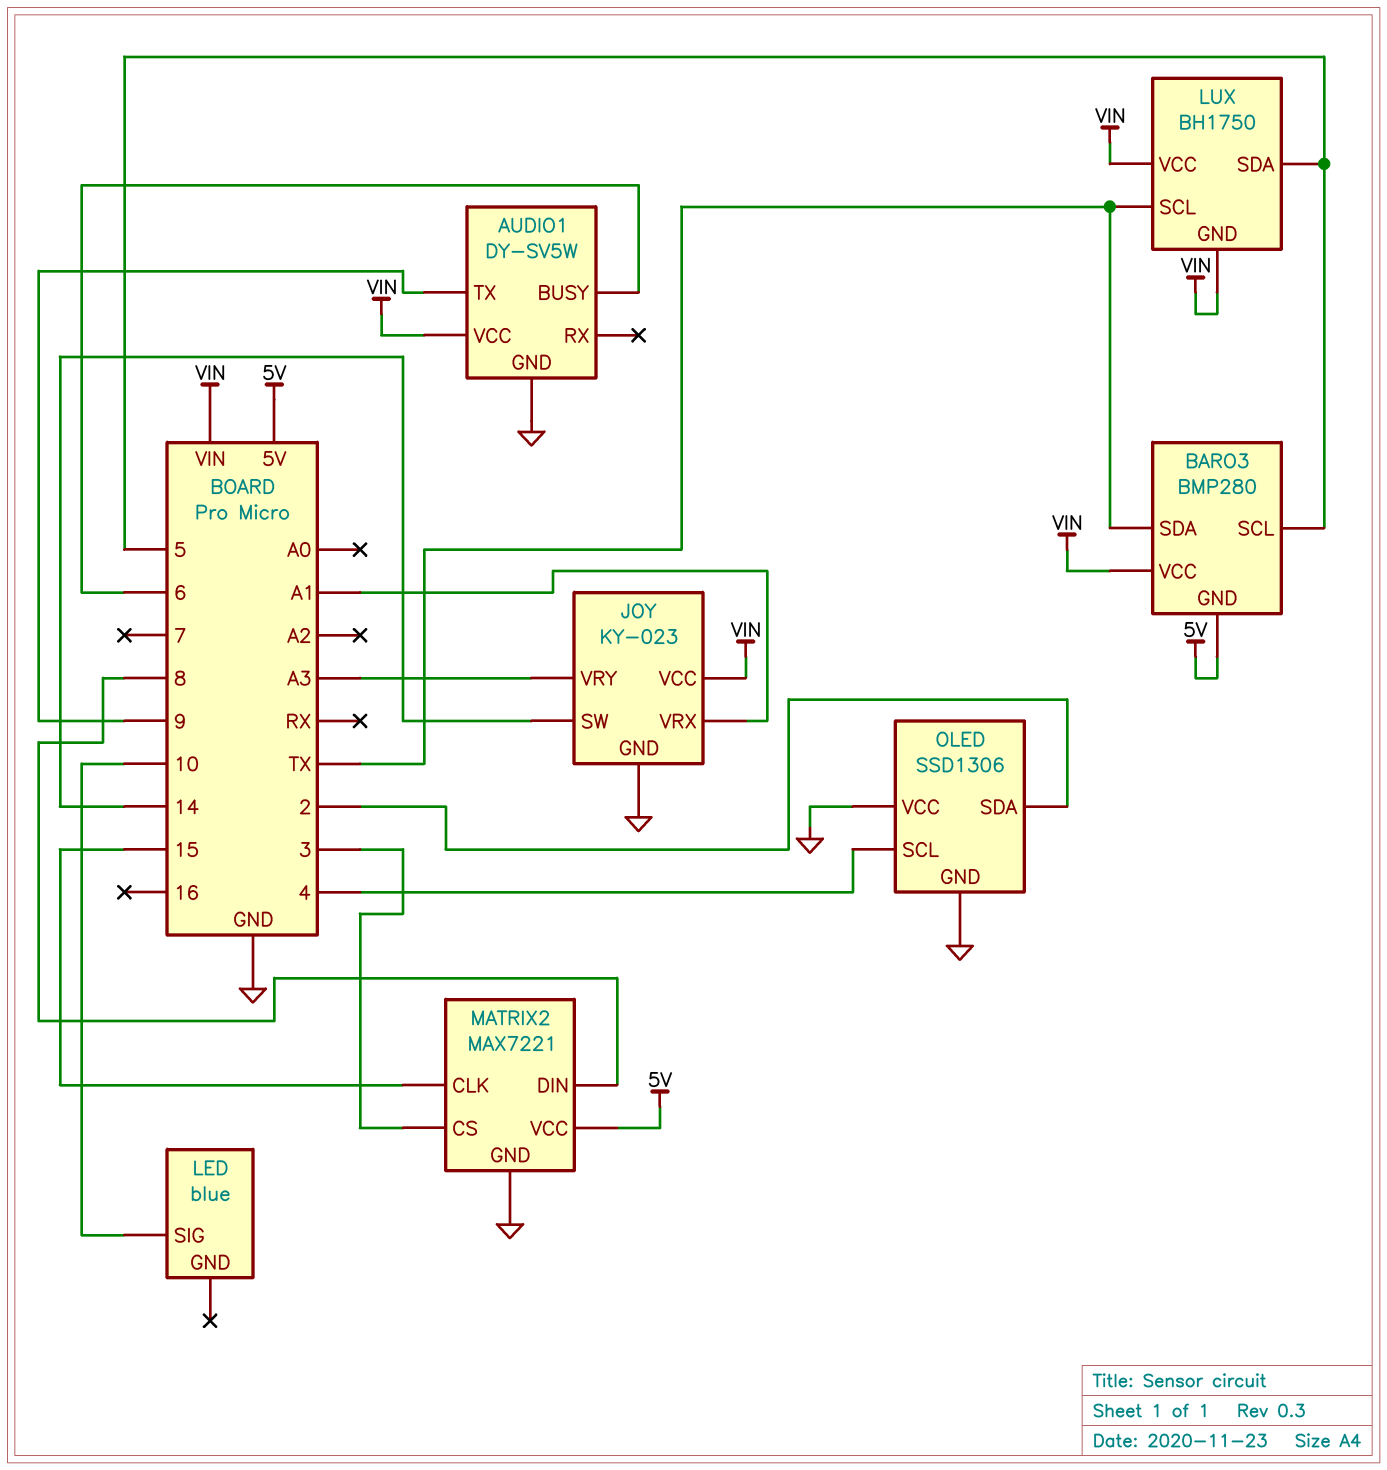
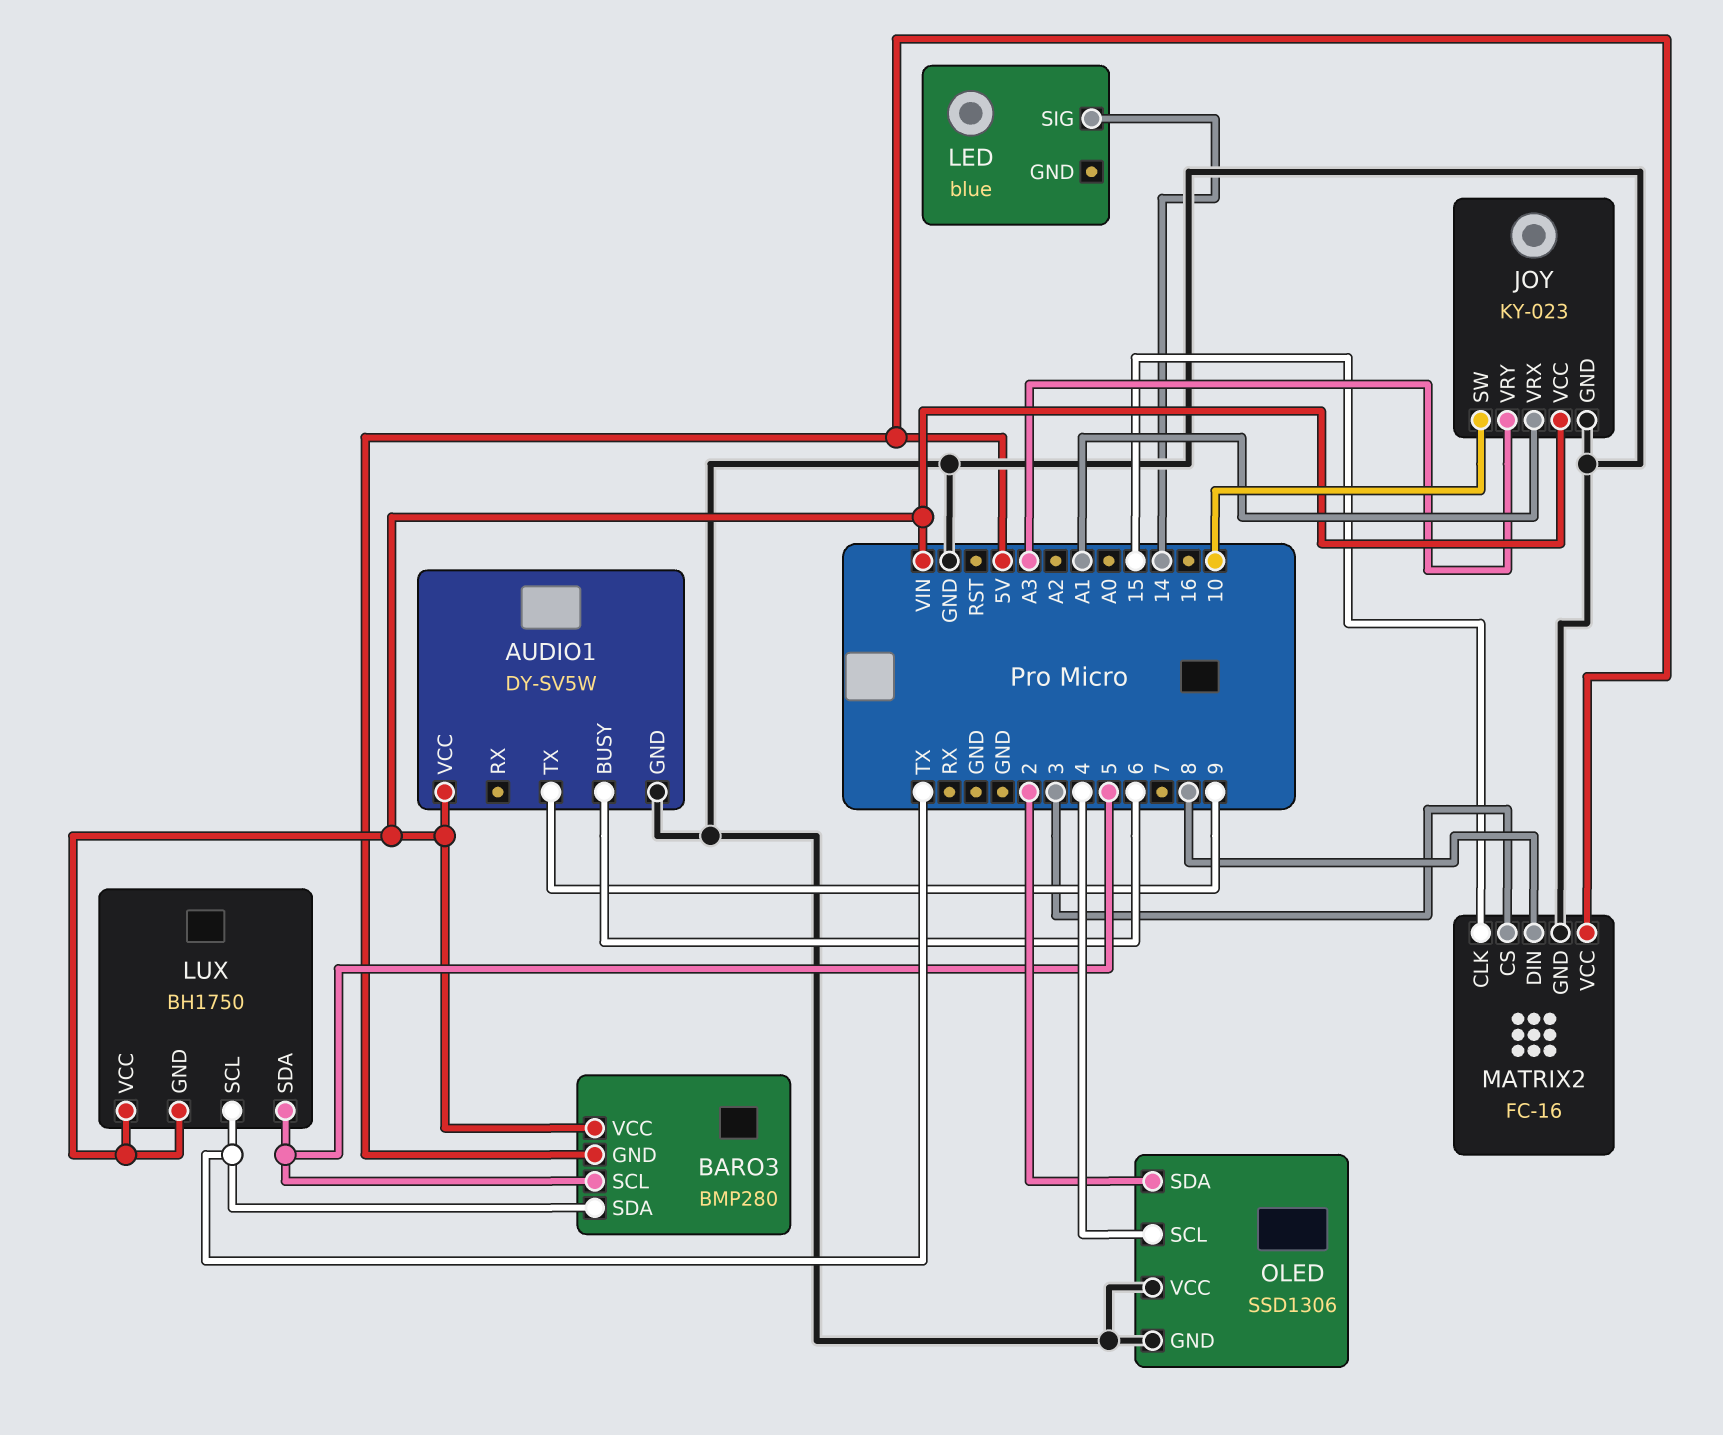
JOY pin SW: 14 -> 10
LED pin SIG: 10 -> 14
MATRIX2: MAX7221 -> FC-16

